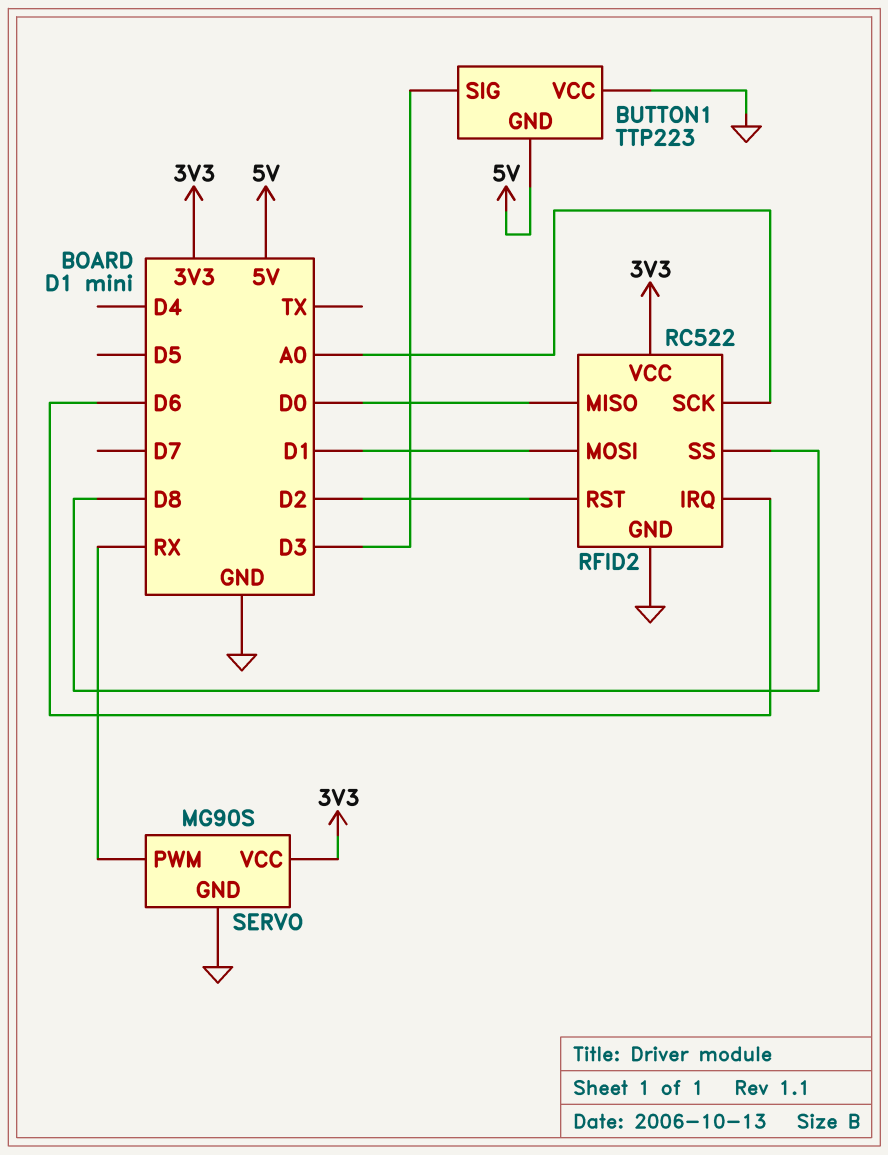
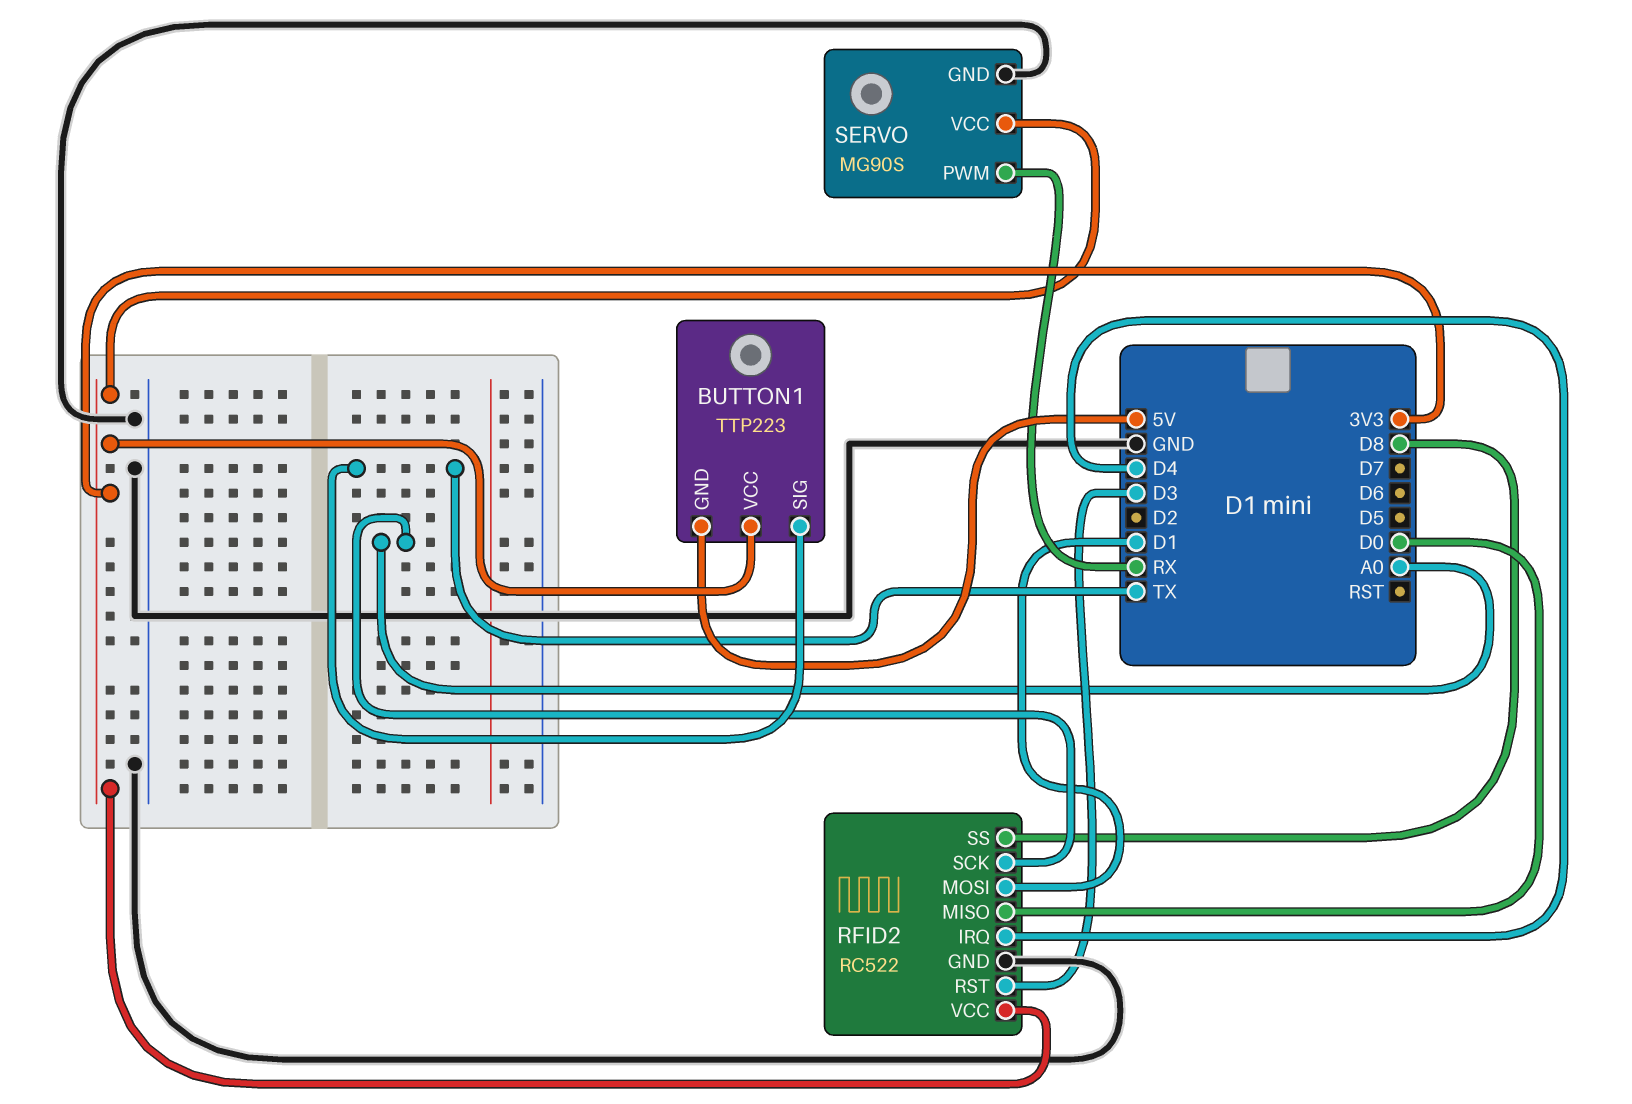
BUTTON1 pin SIG: D3 -> TX
BUTTON1 pin VCC: GND -> 3V3
RFID2 pin IRQ: D6 -> D4
RFID2 pin RST: D2 -> D3

